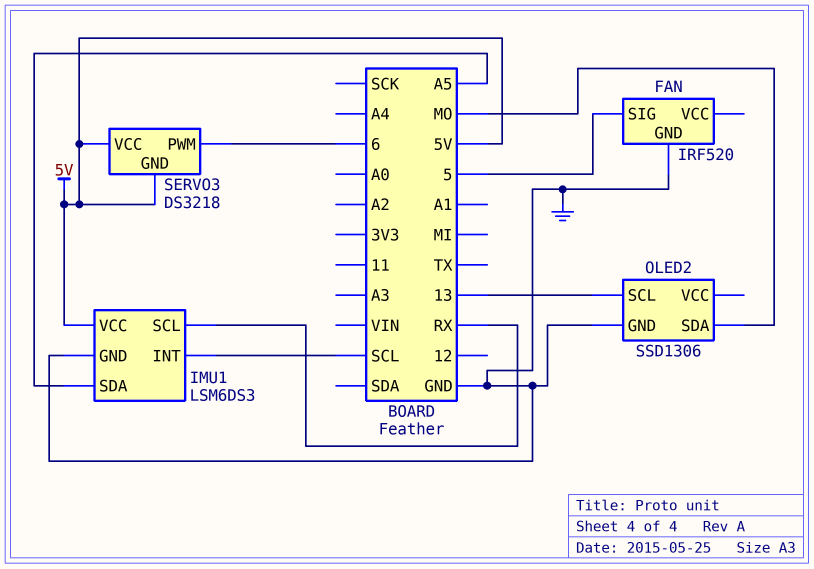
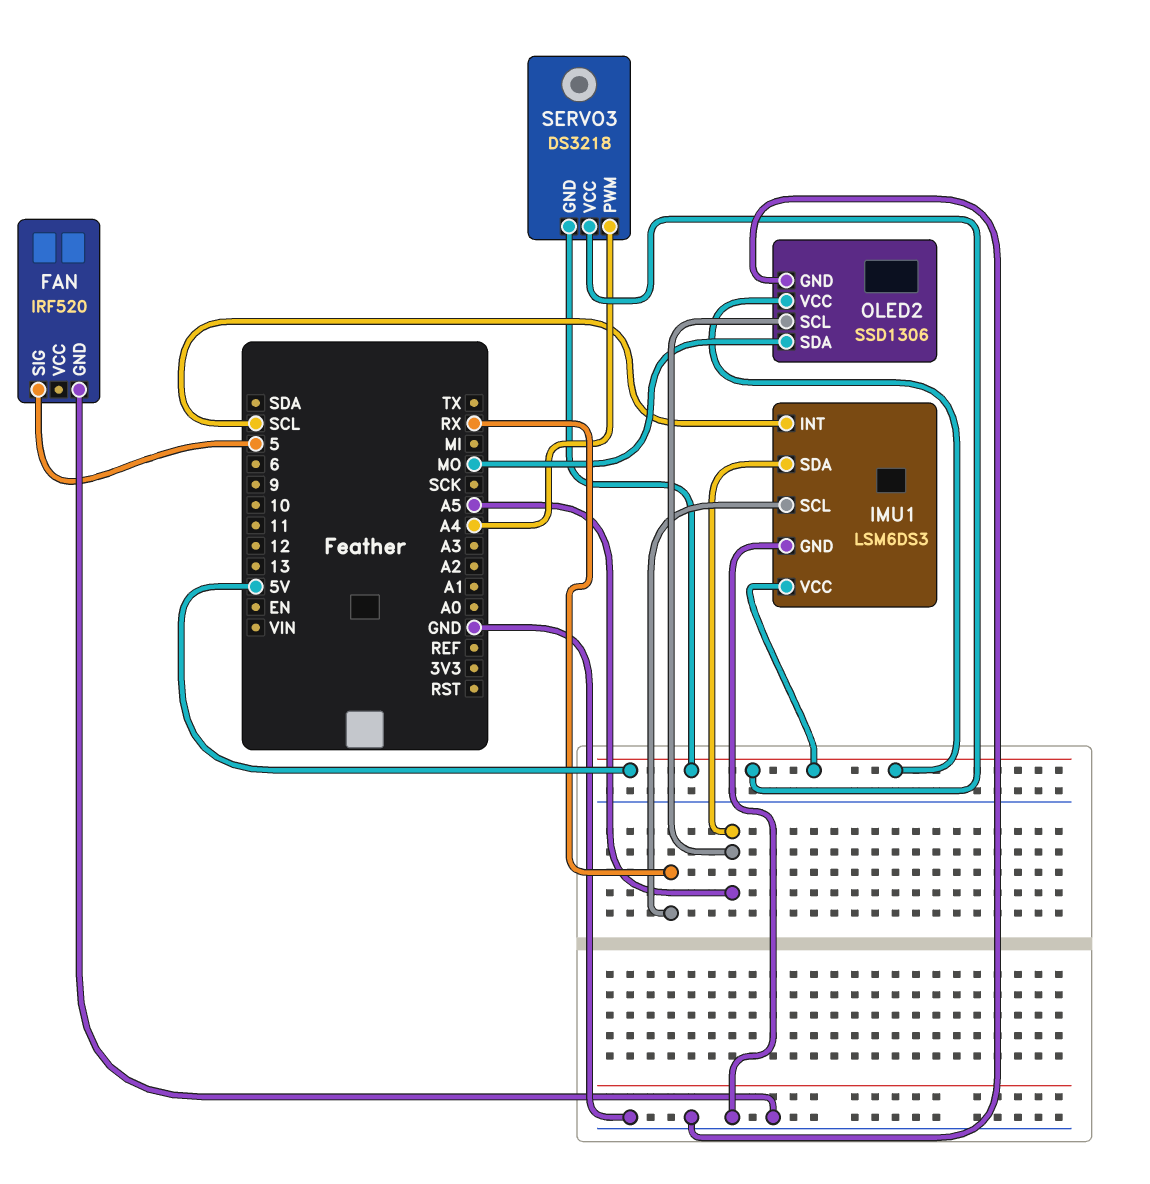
OLED2 pin SCL: 13 -> A5
OLED2 pin VCC: none -> 5V
SERVO3 pin PWM: 6 -> A4

